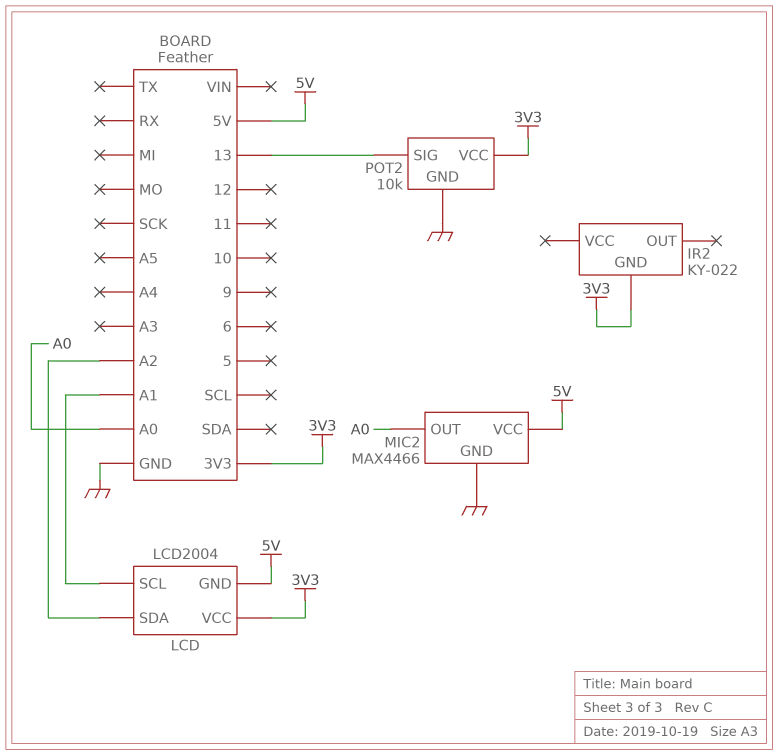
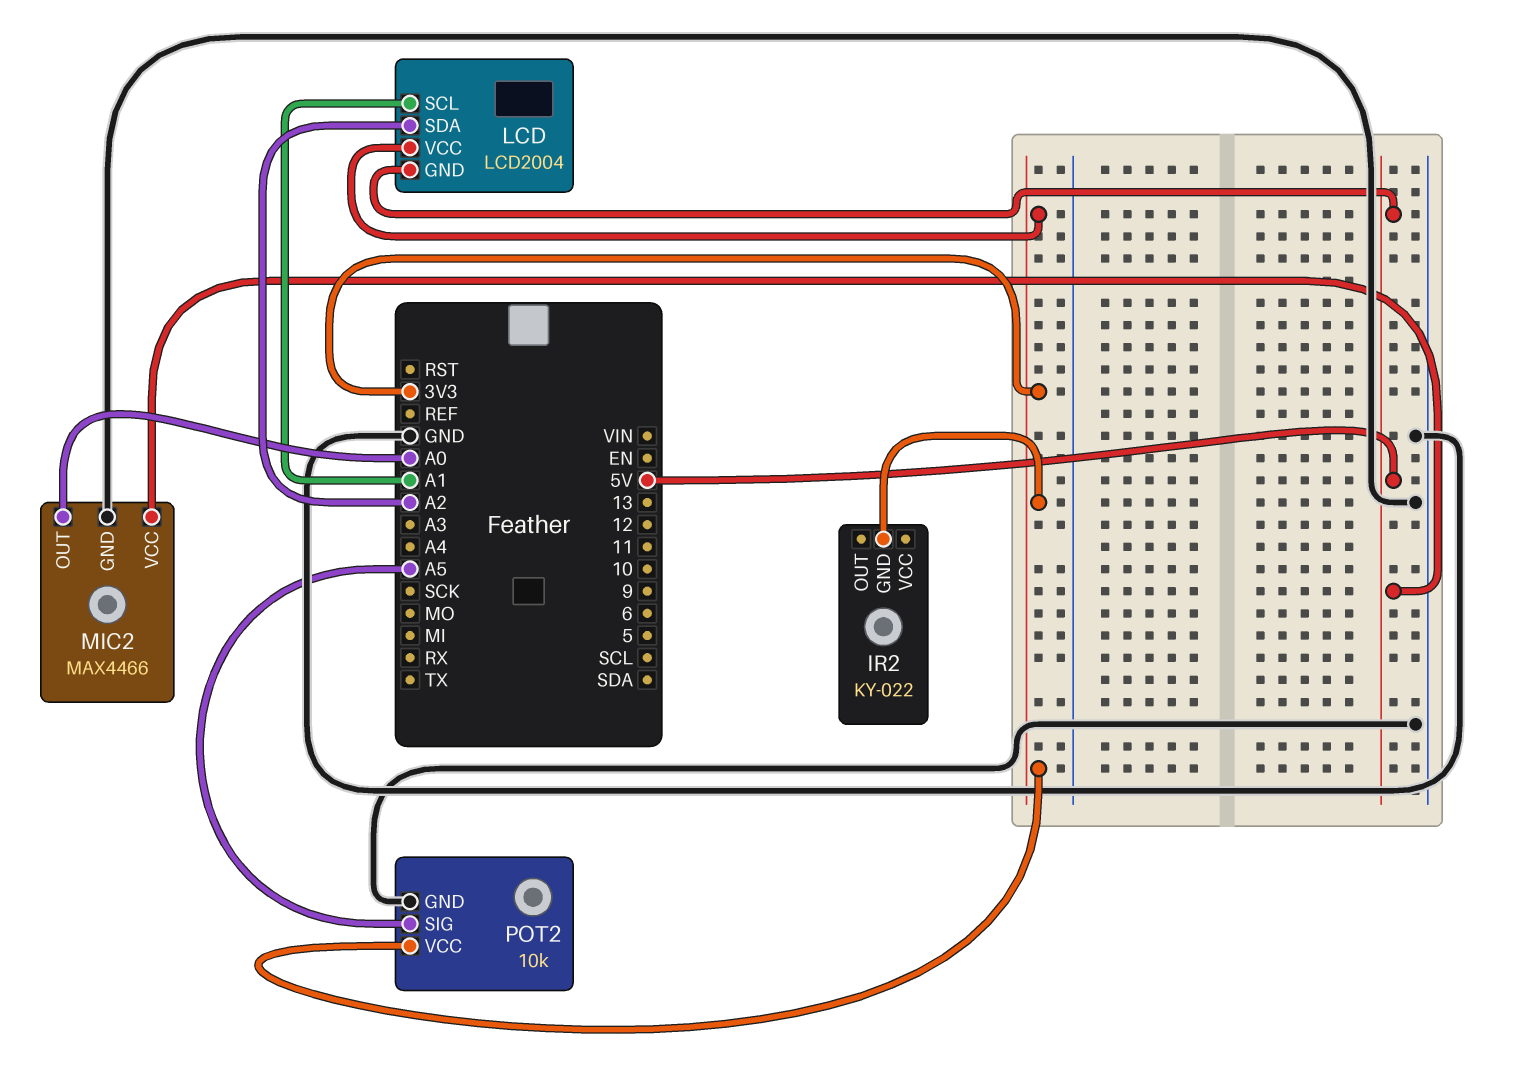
POT2 pin SIG: 13 -> A5

